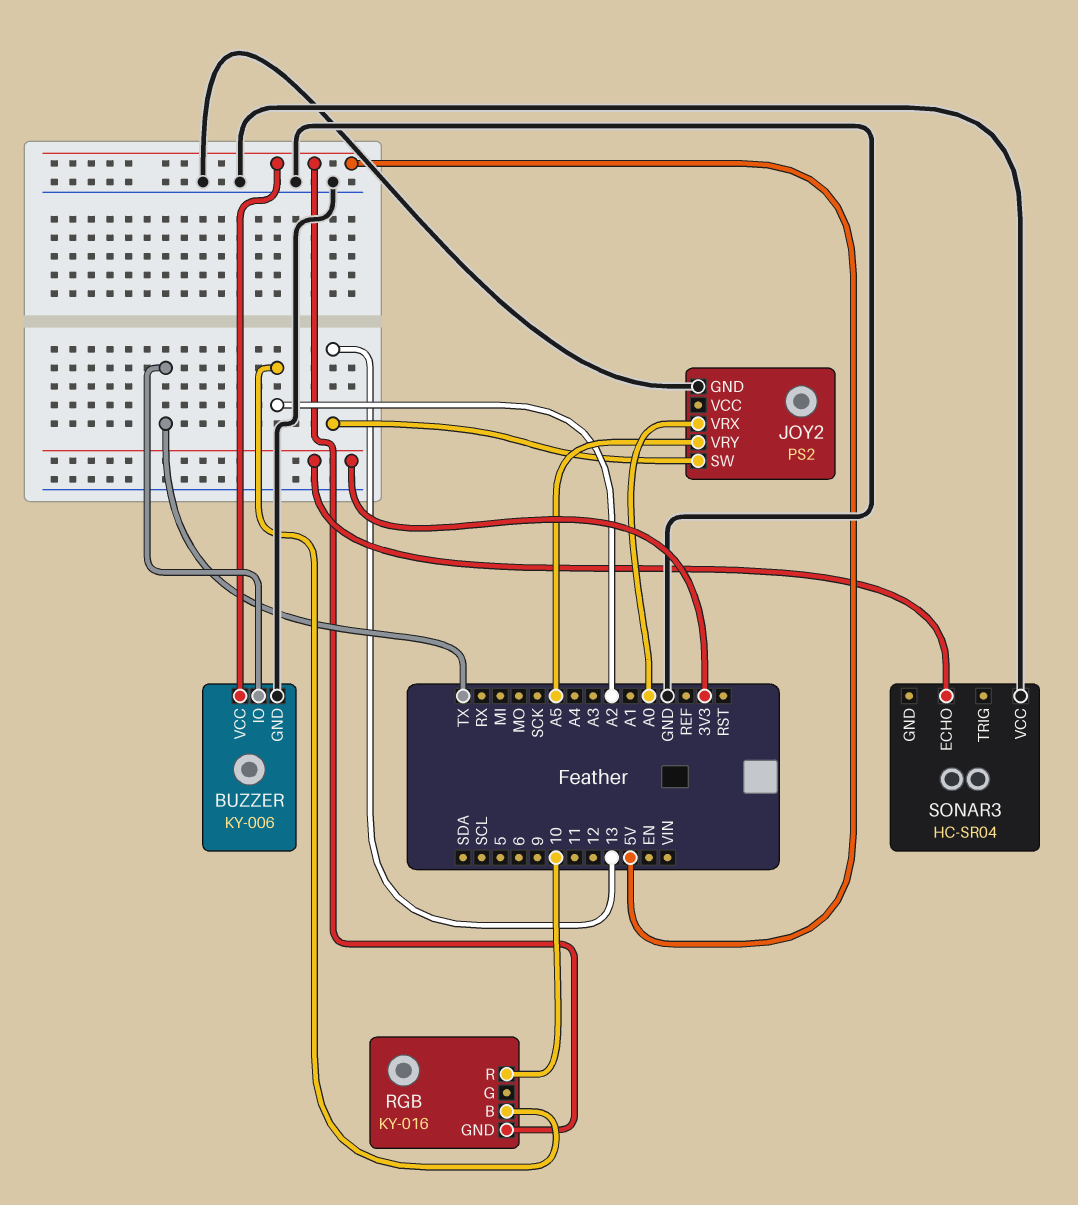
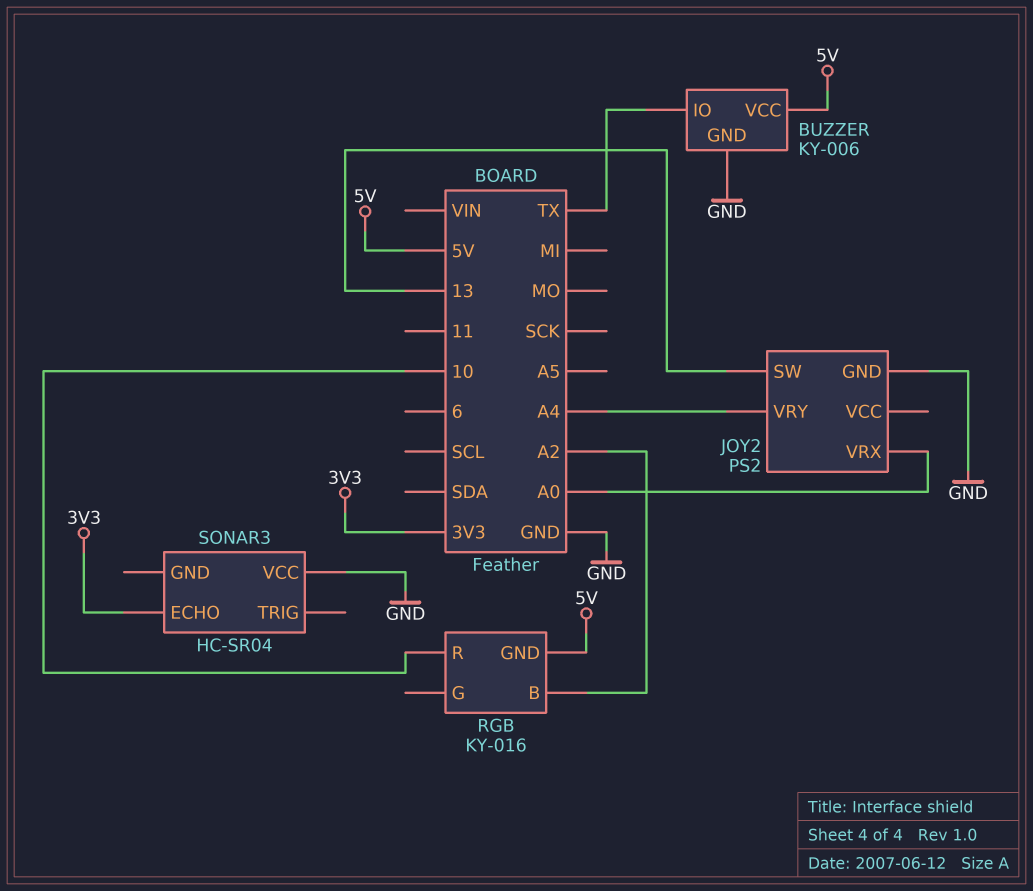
JOY2 pin VRY: A5 -> A4

